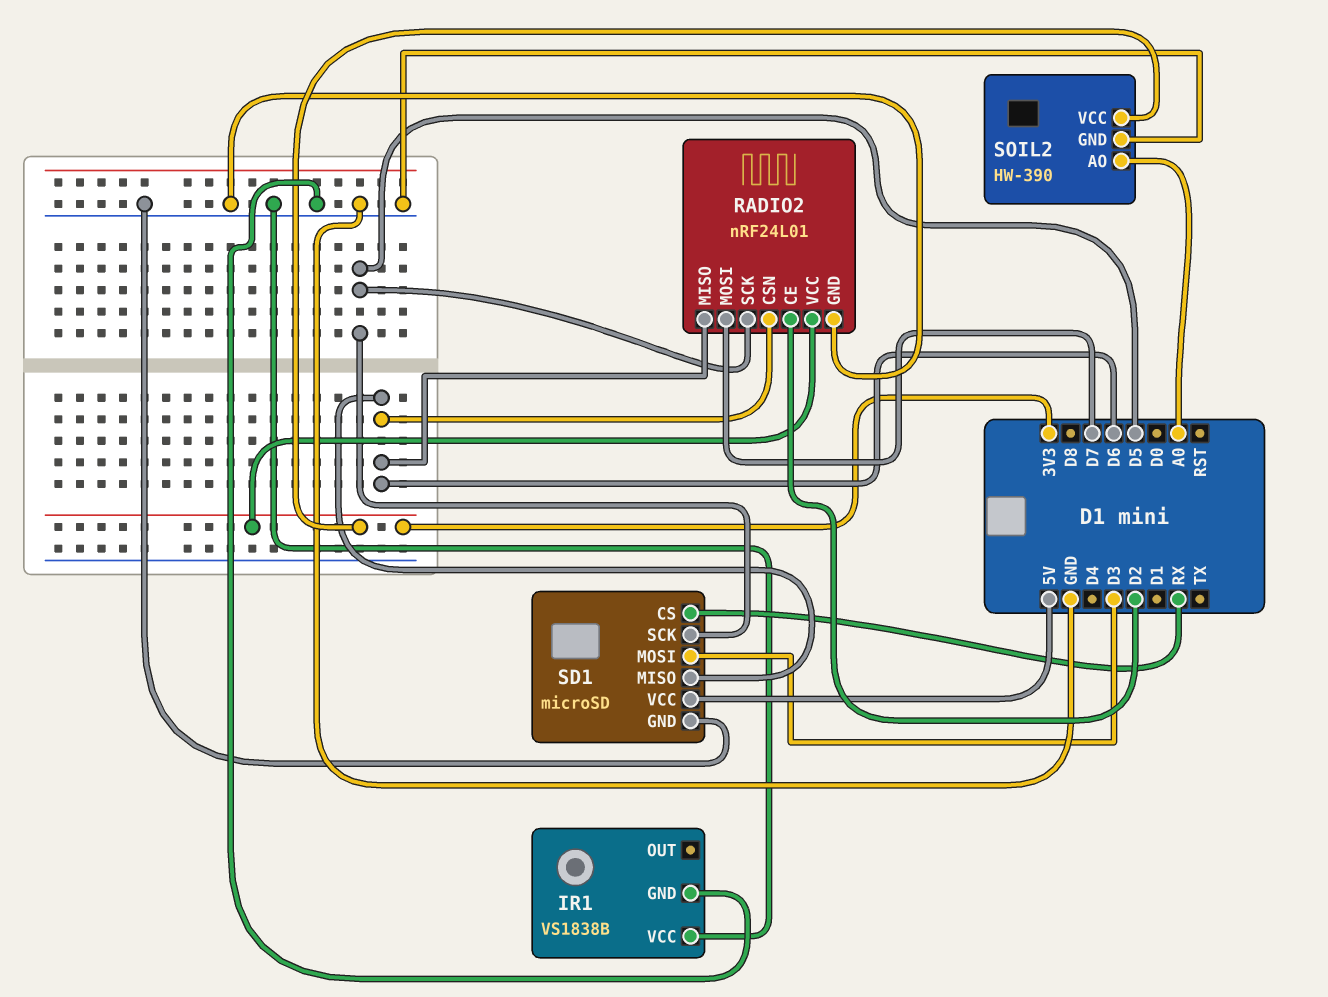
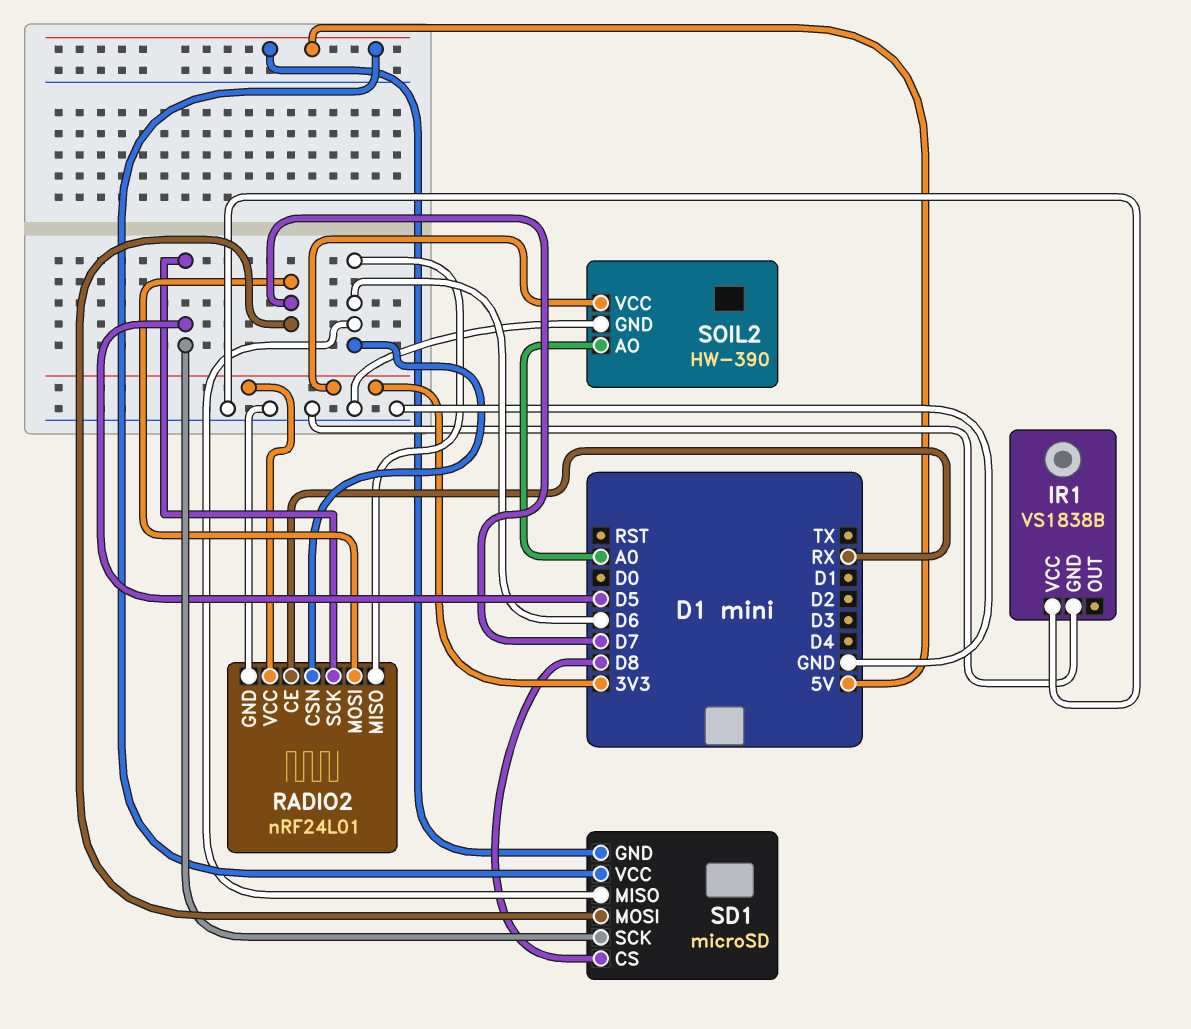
RADIO2 pin CE: D2 -> RX
SD1 pin CS: RX -> D8
SD1 pin GND: GND -> 5V
SD1 pin MOSI: D3 -> D7

